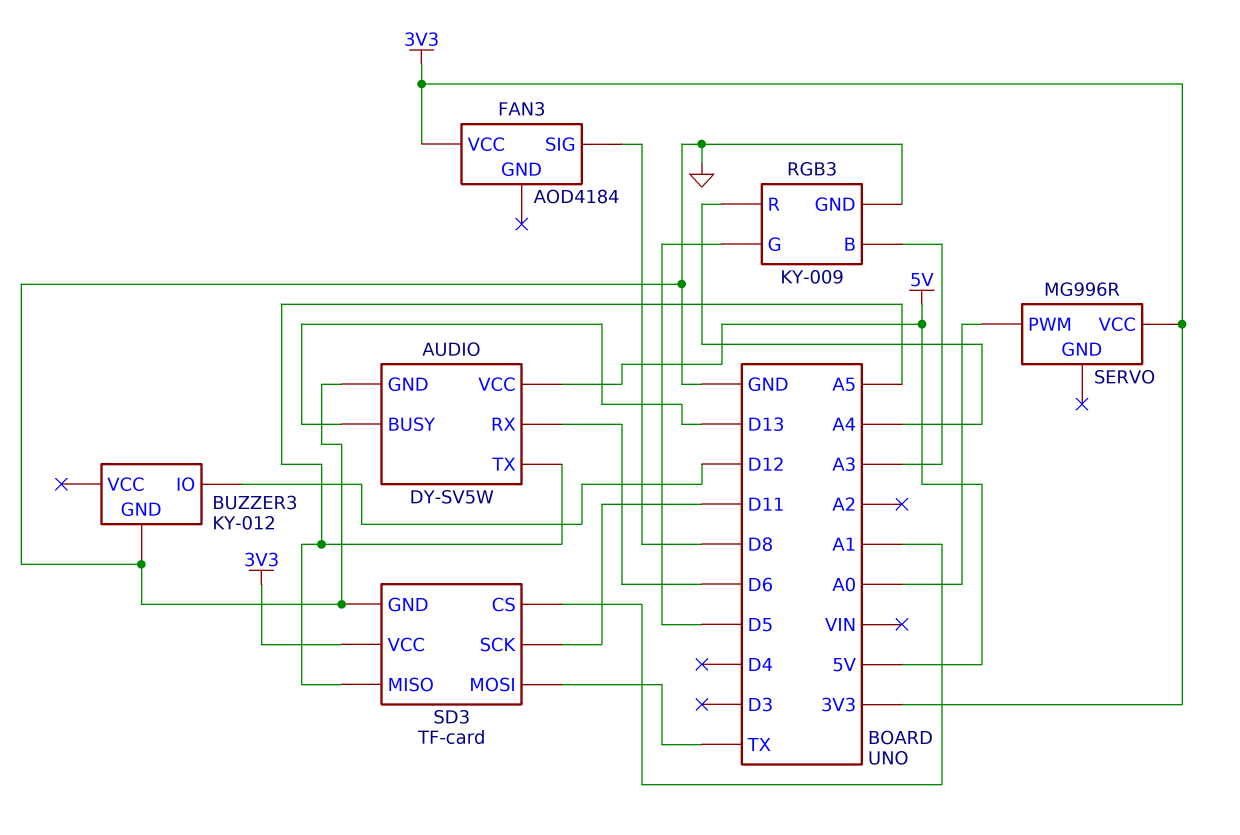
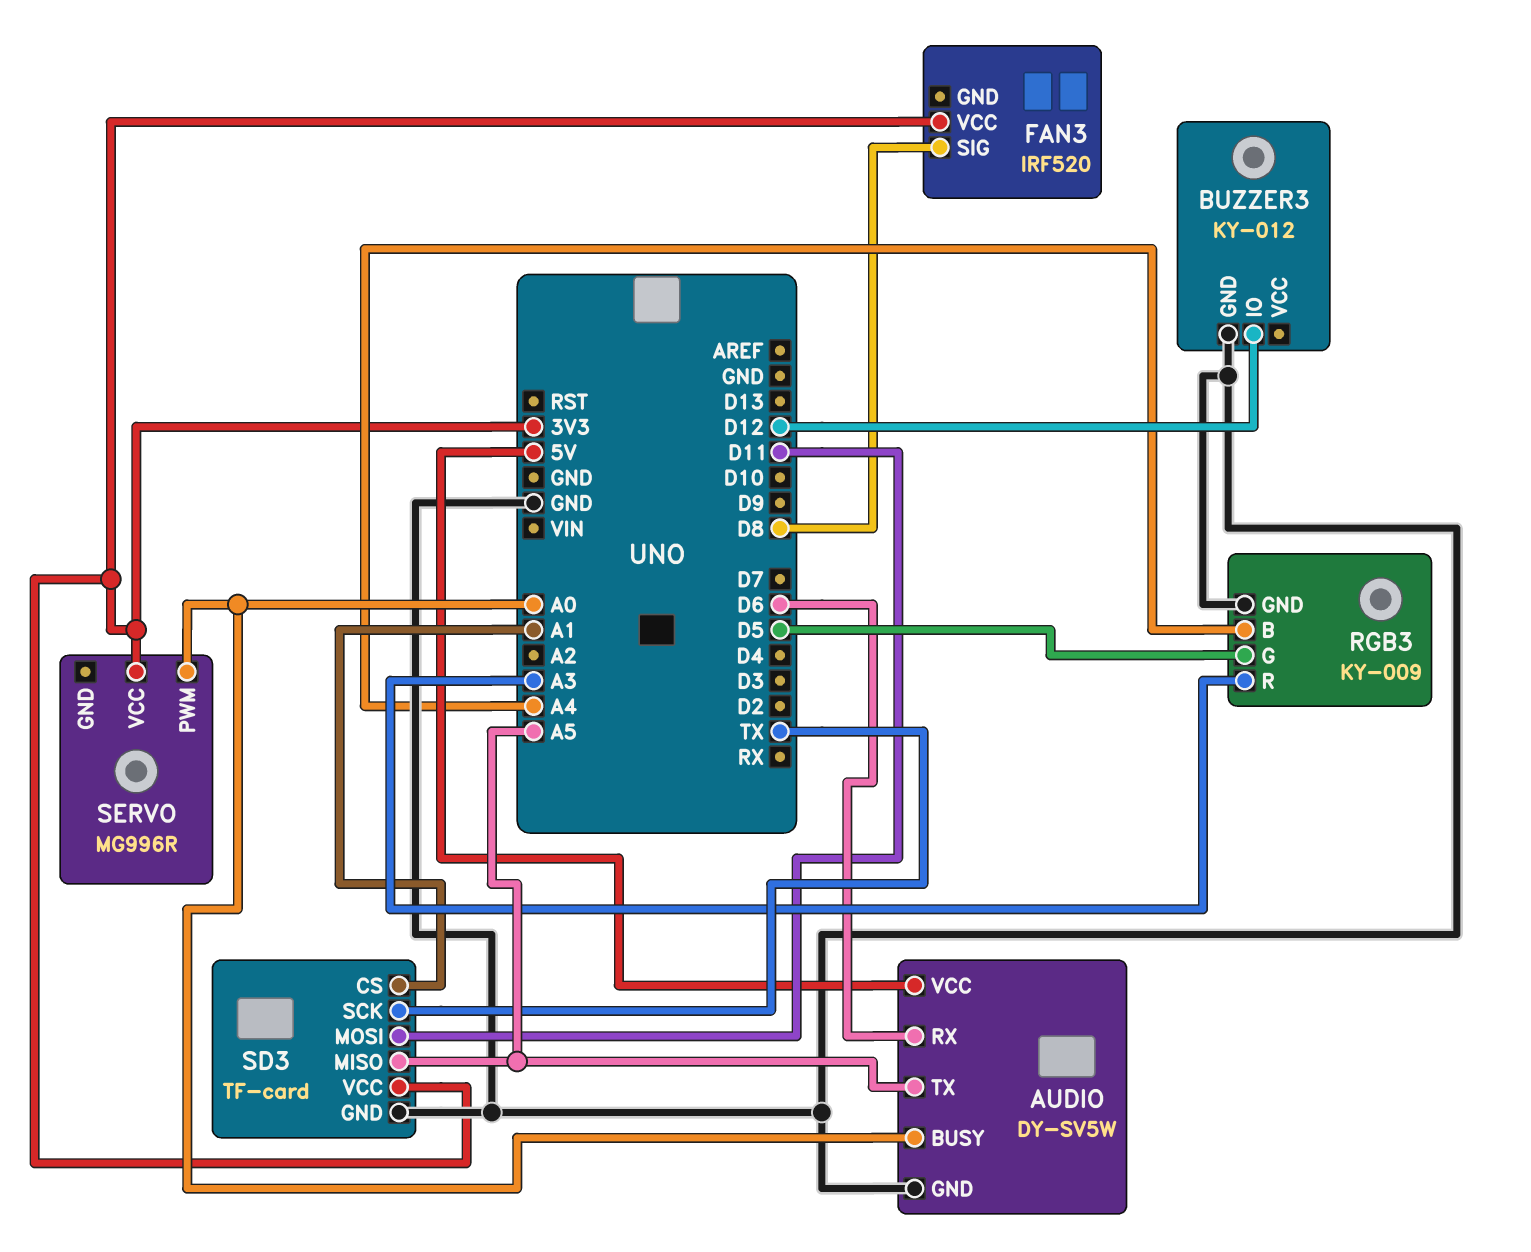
AUDIO pin BUSY: D13 -> A0
FAN3: AOD4184 -> IRF520
RGB3 pin B: A3 -> A4
RGB3 pin R: A4 -> A3
SD3 pin MOSI: TX -> D11
SD3 pin SCK: D11 -> TX

